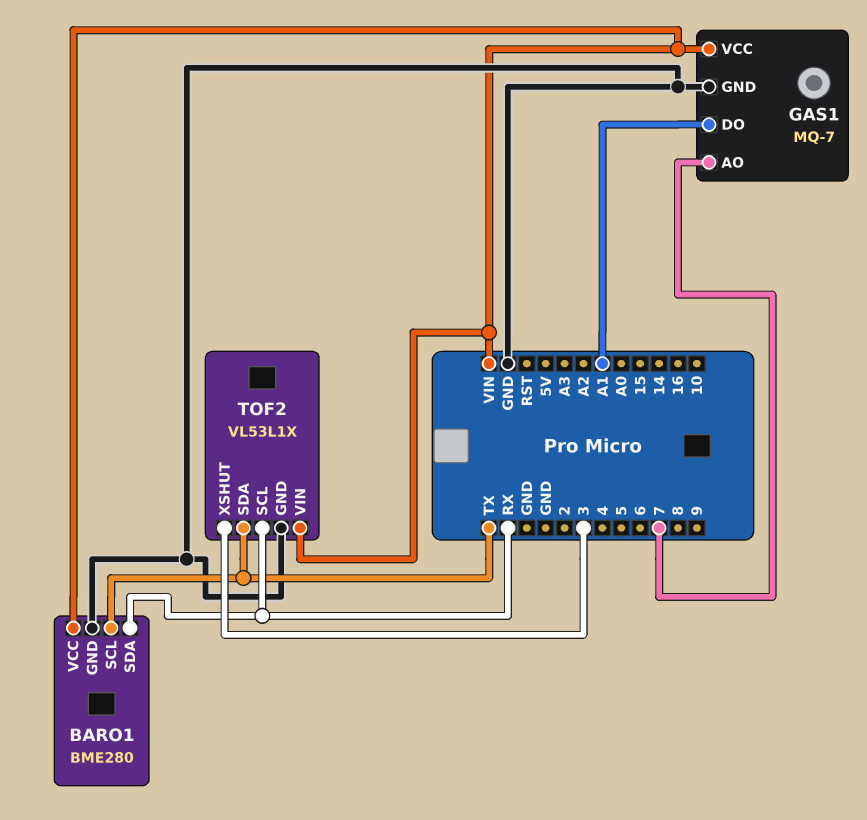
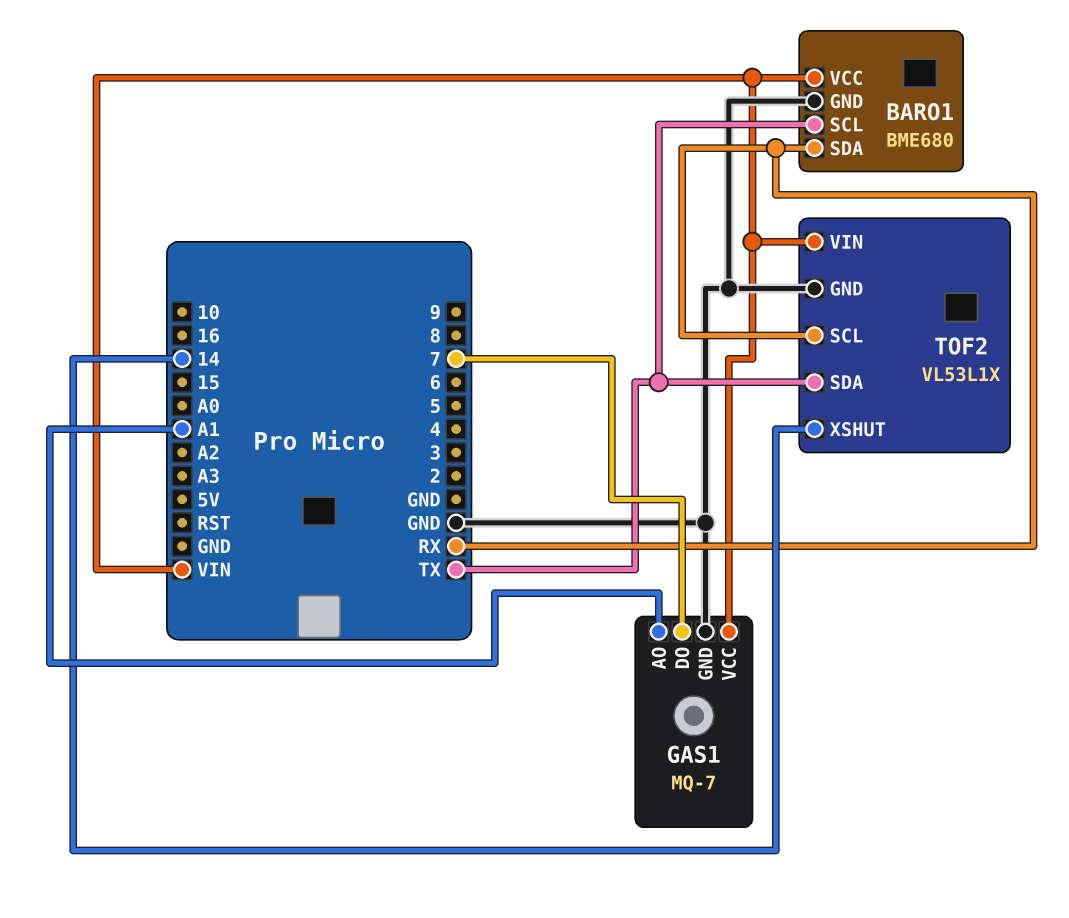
BARO1: BME280 -> BME680
GAS1 pin AO: 7 -> A1
GAS1 pin DO: A1 -> 7
TOF2 pin XSHUT: 3 -> 14

